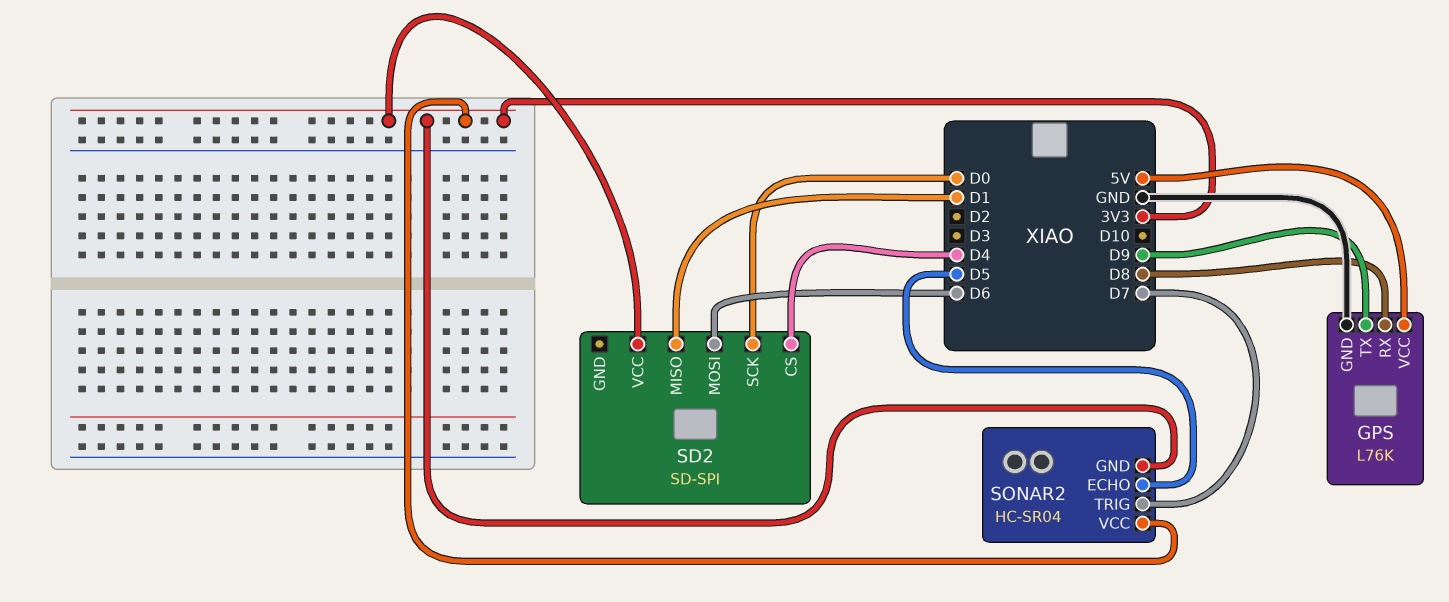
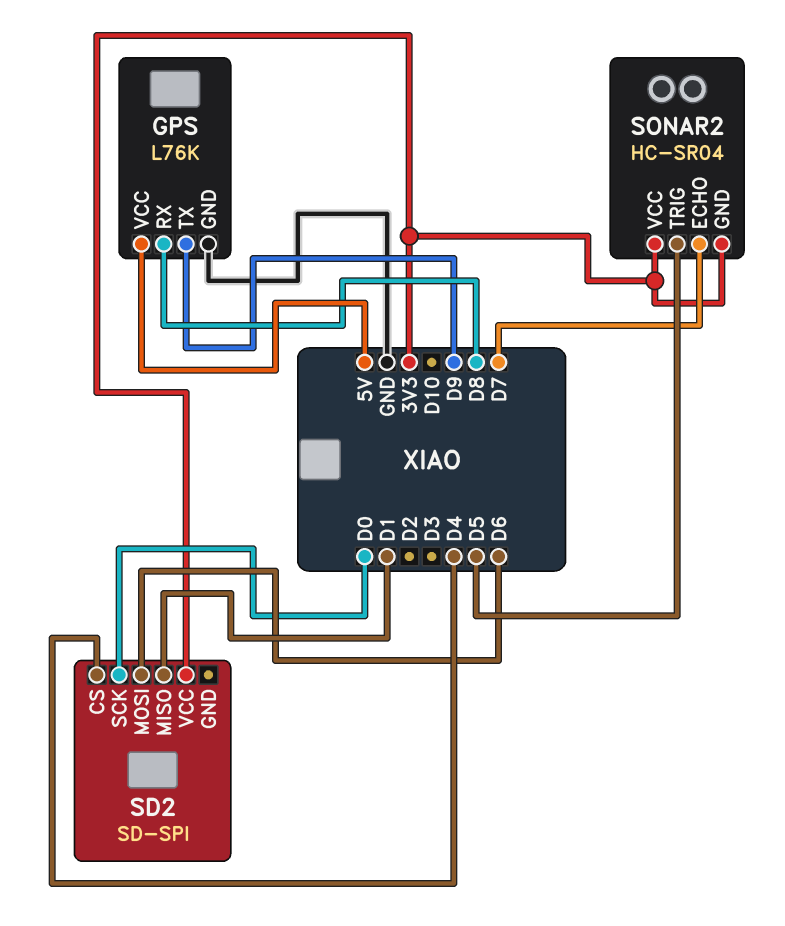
SONAR2 pin ECHO: D5 -> D7
SONAR2 pin TRIG: D7 -> D5

